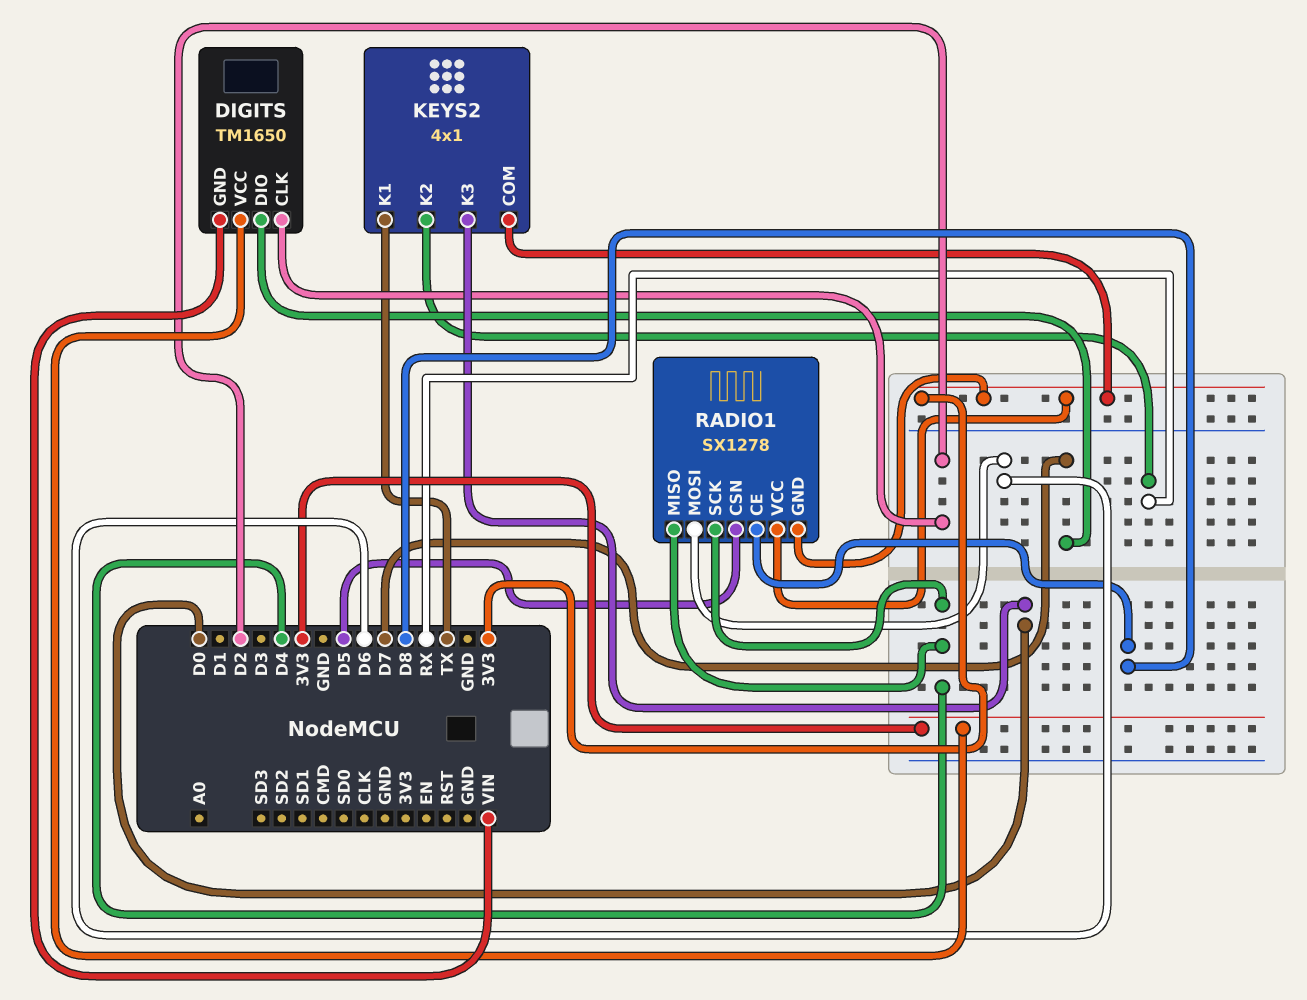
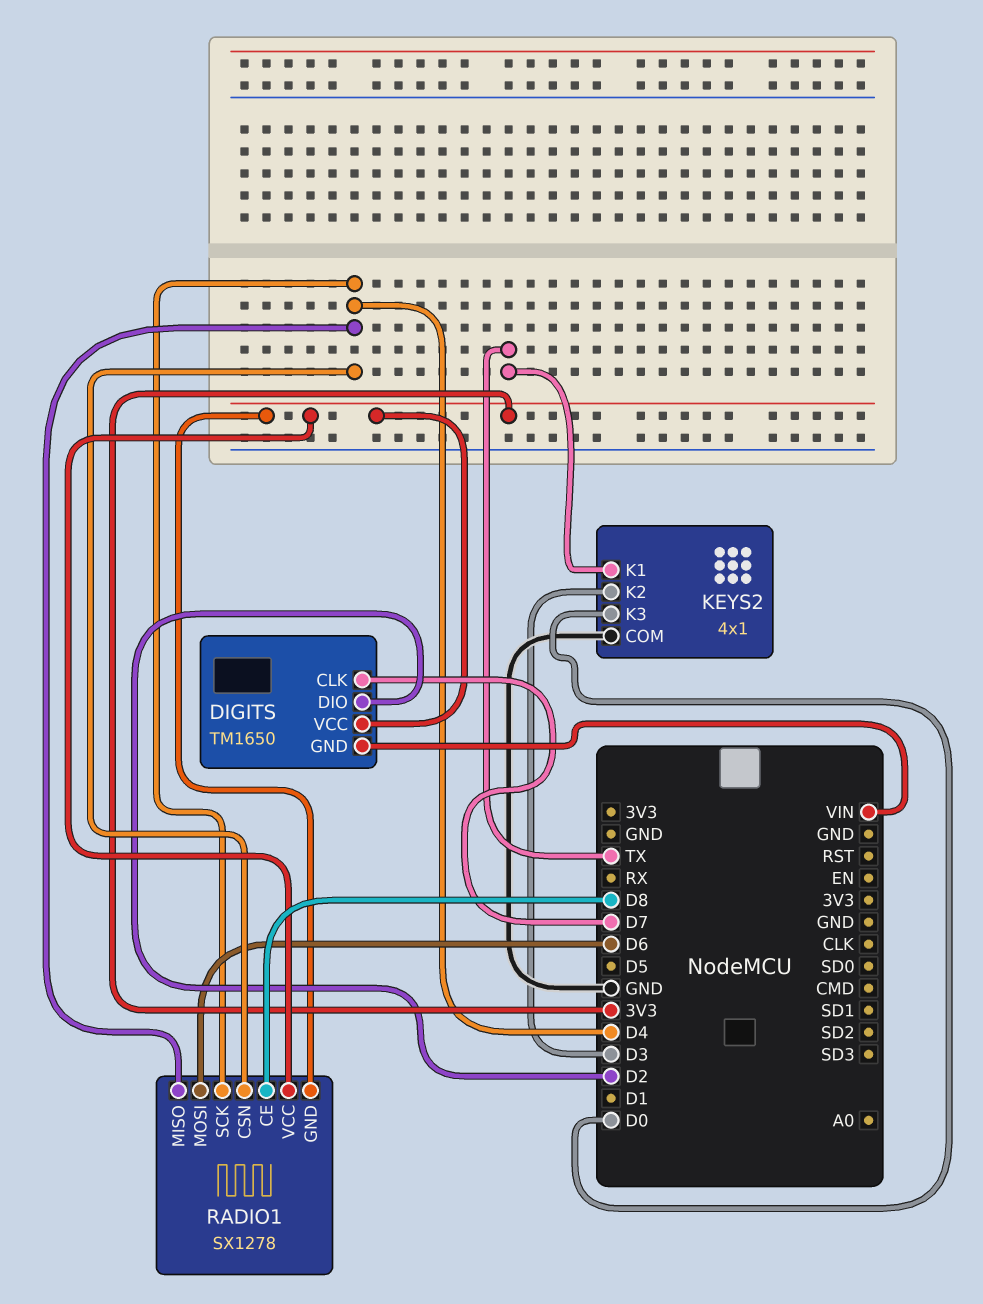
DIGITS pin CLK: D2 -> D7
DIGITS pin DIO: D7 -> D2
KEYS2 pin COM: 3V3 -> GND
KEYS2 pin K2: RX -> D3
RADIO1 pin CSN: D5 -> D4

